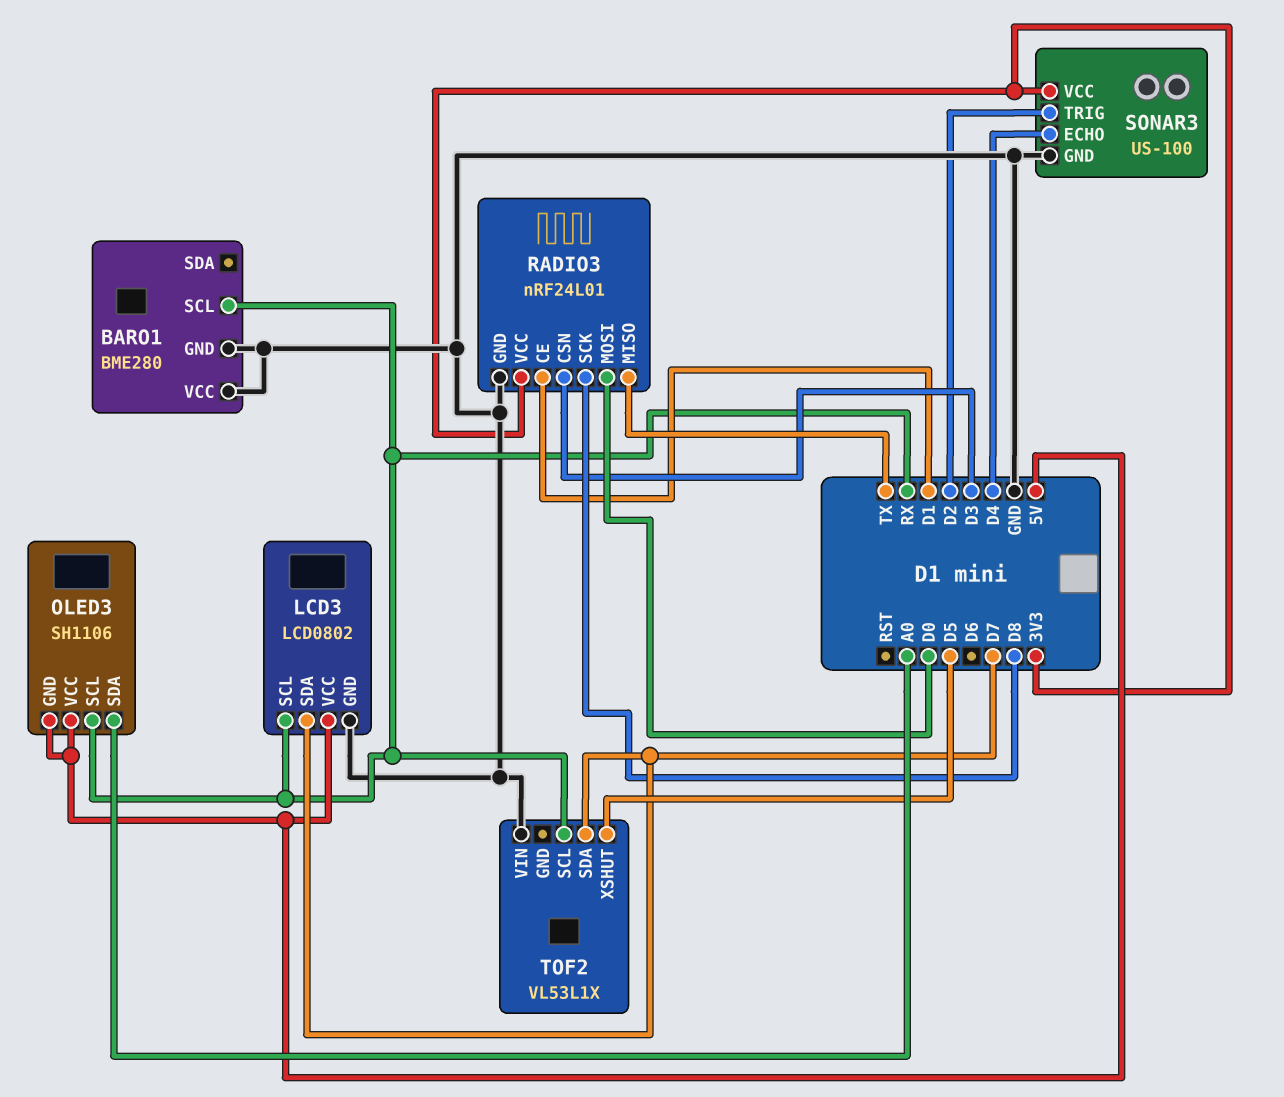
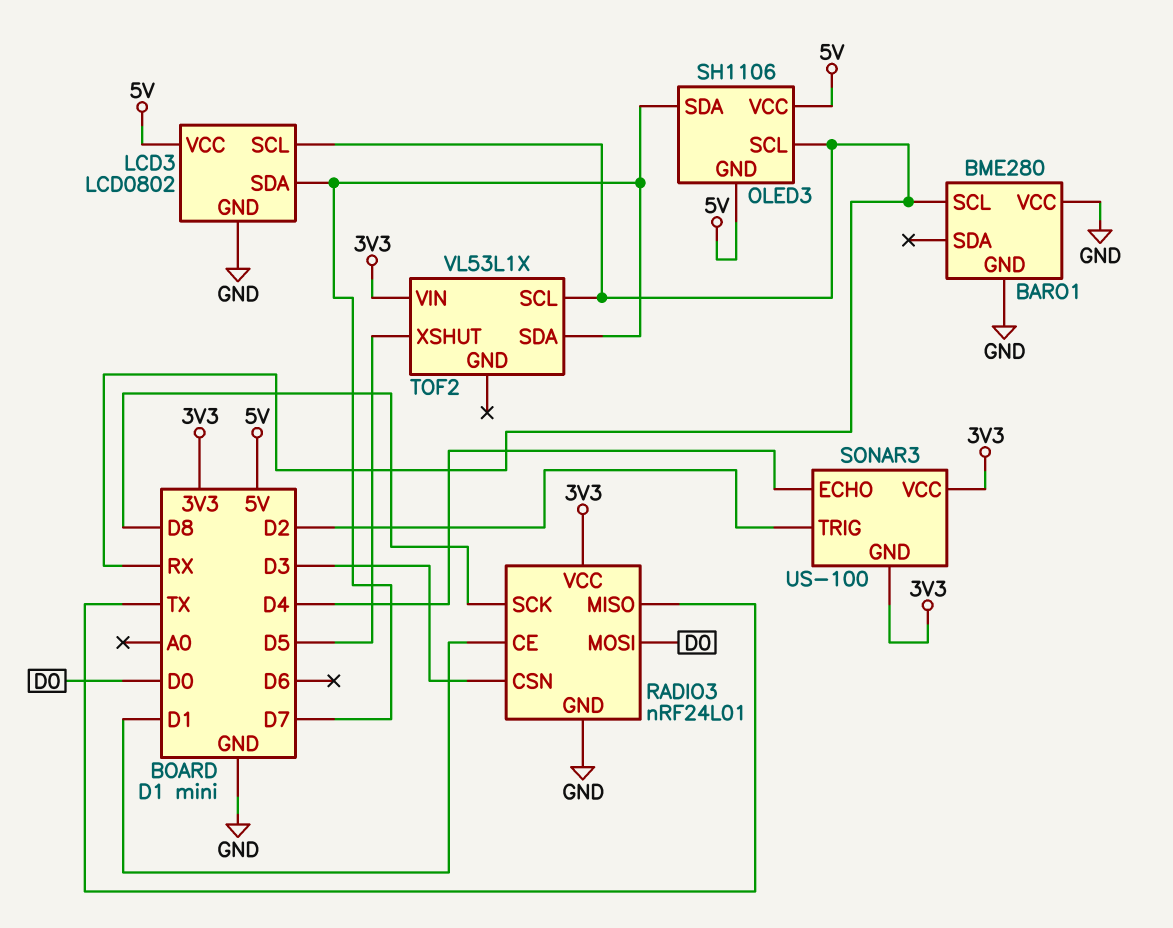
OLED3 pin SDA: A0 -> D7
SONAR3 pin GND: GND -> 3V3
TOF2 pin VIN: GND -> 3V3

